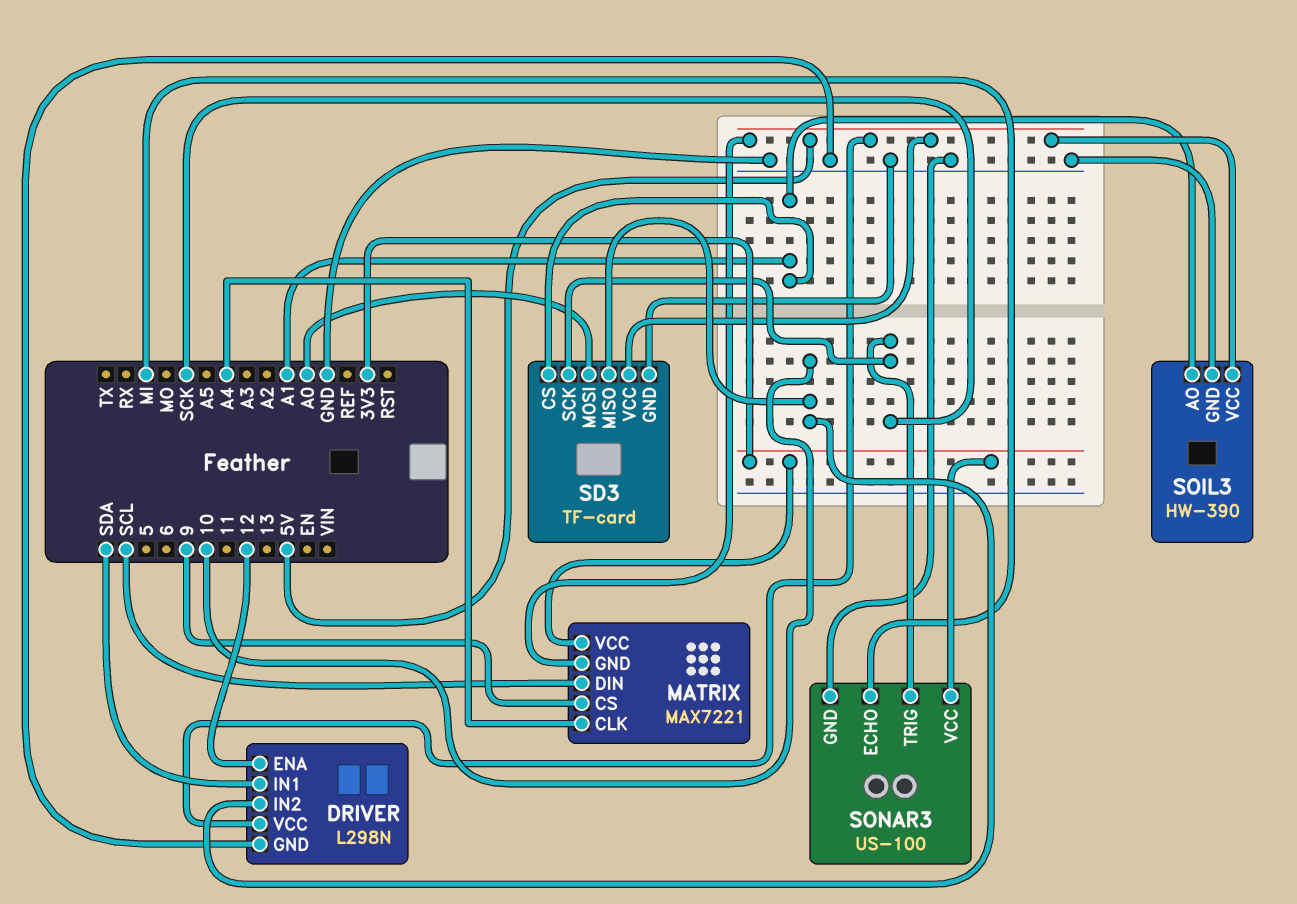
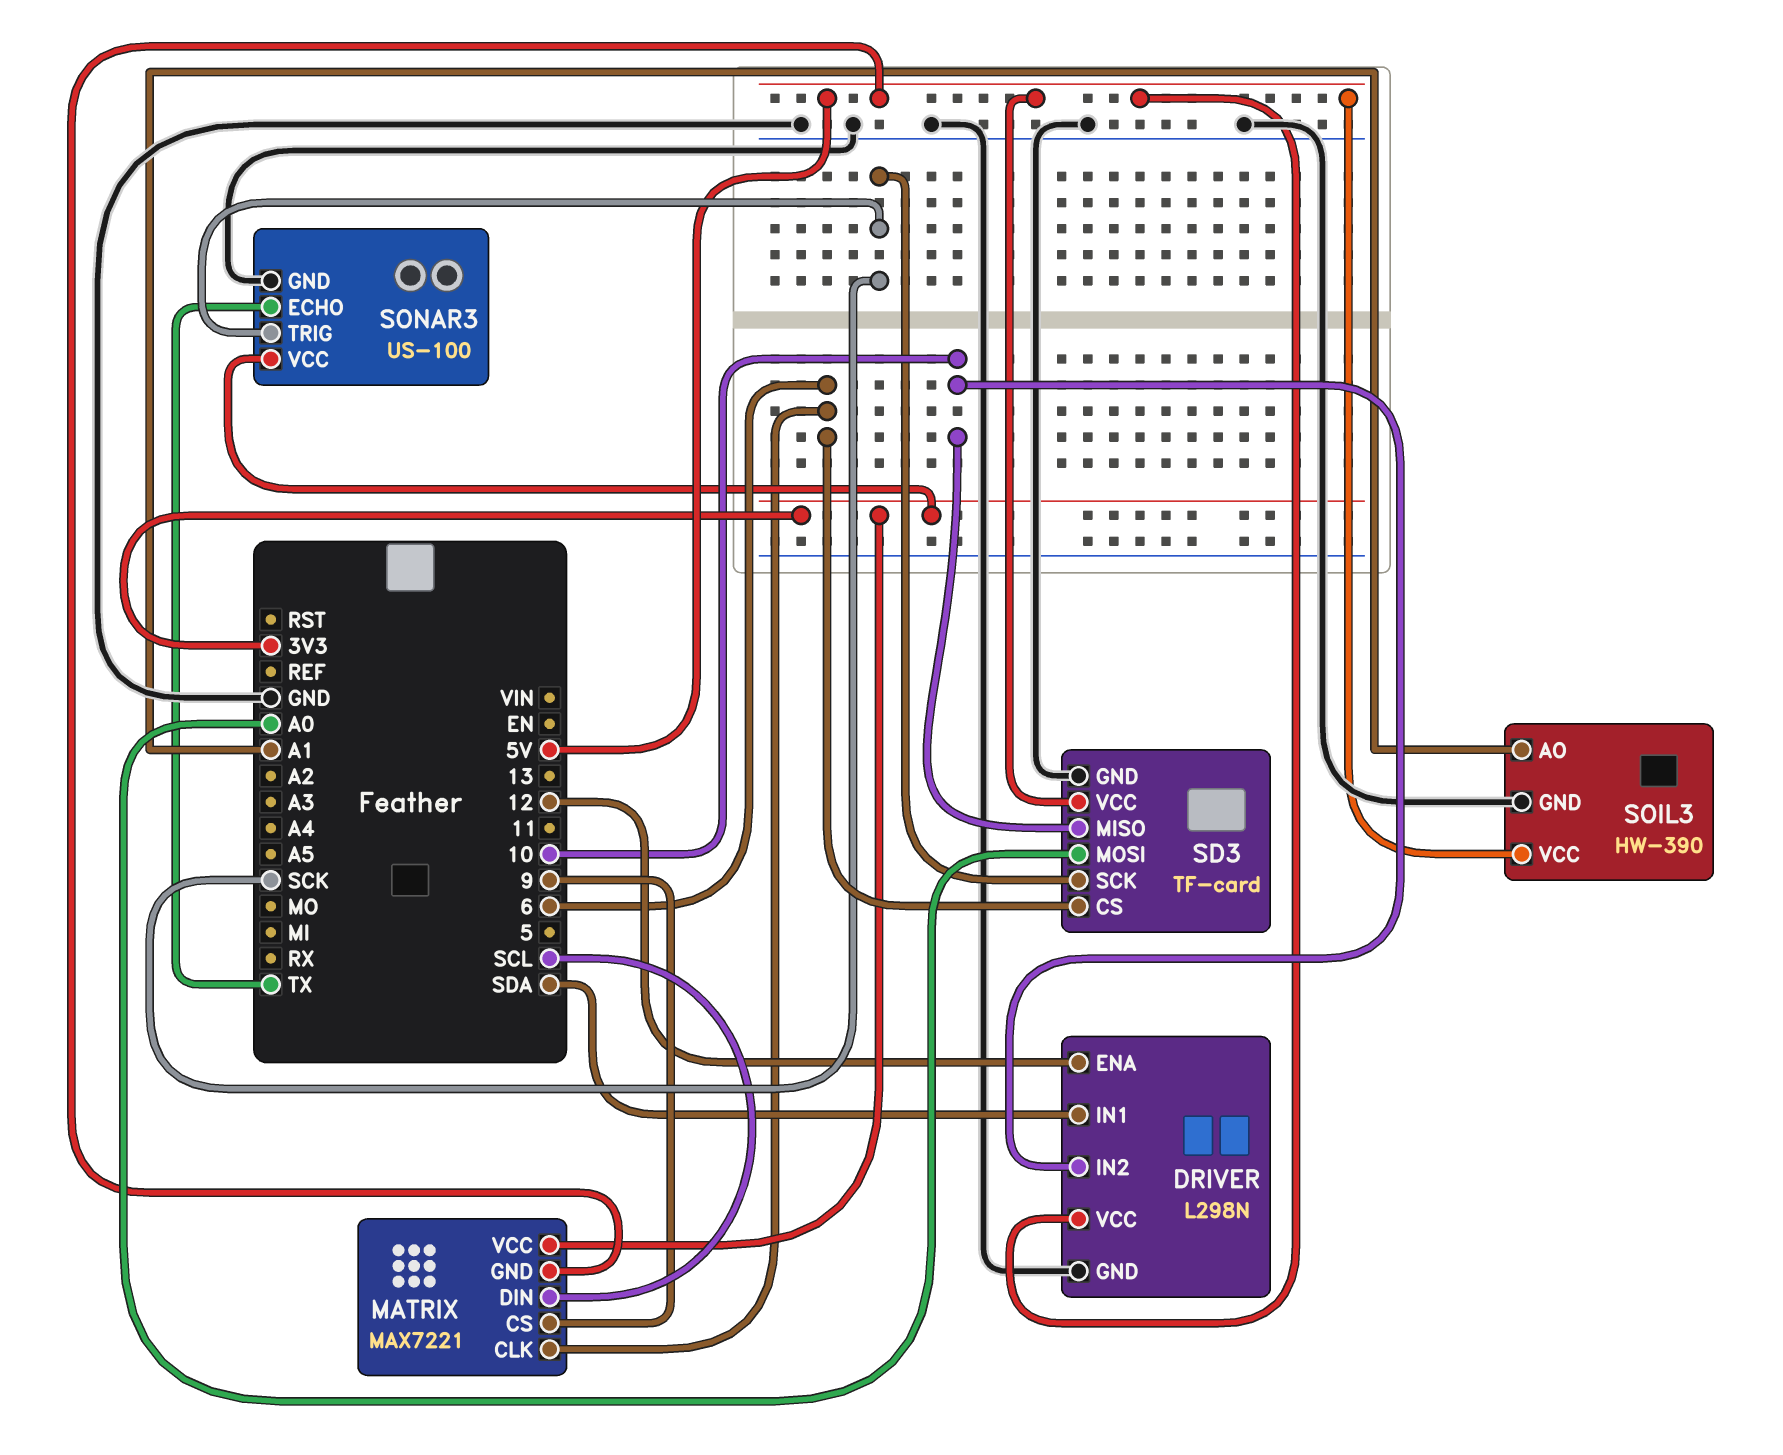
MATRIX pin CLK: A4 -> 6
SD3 pin CS: A1 -> 6
SONAR3 pin ECHO: MI -> TX

